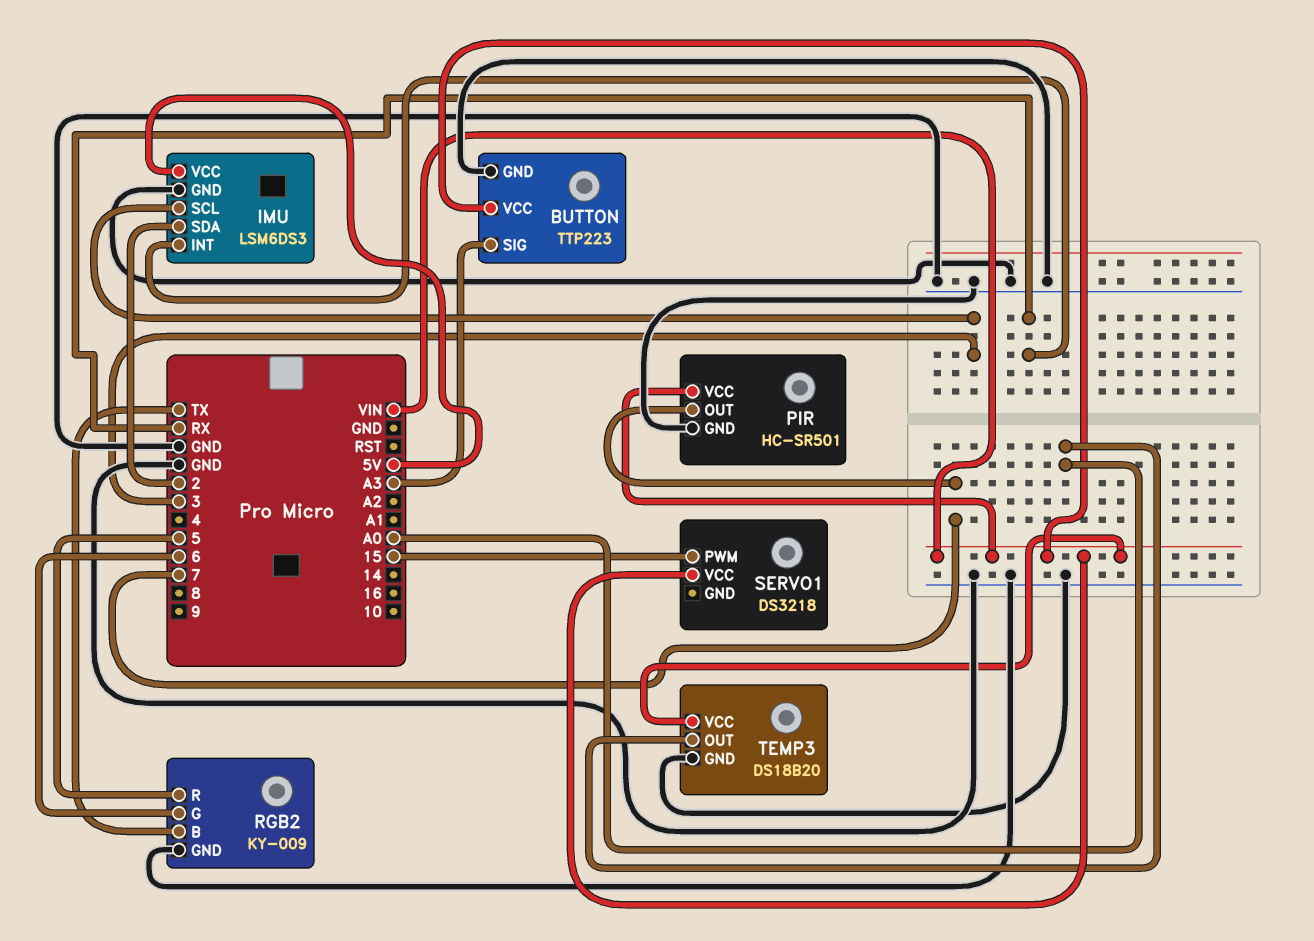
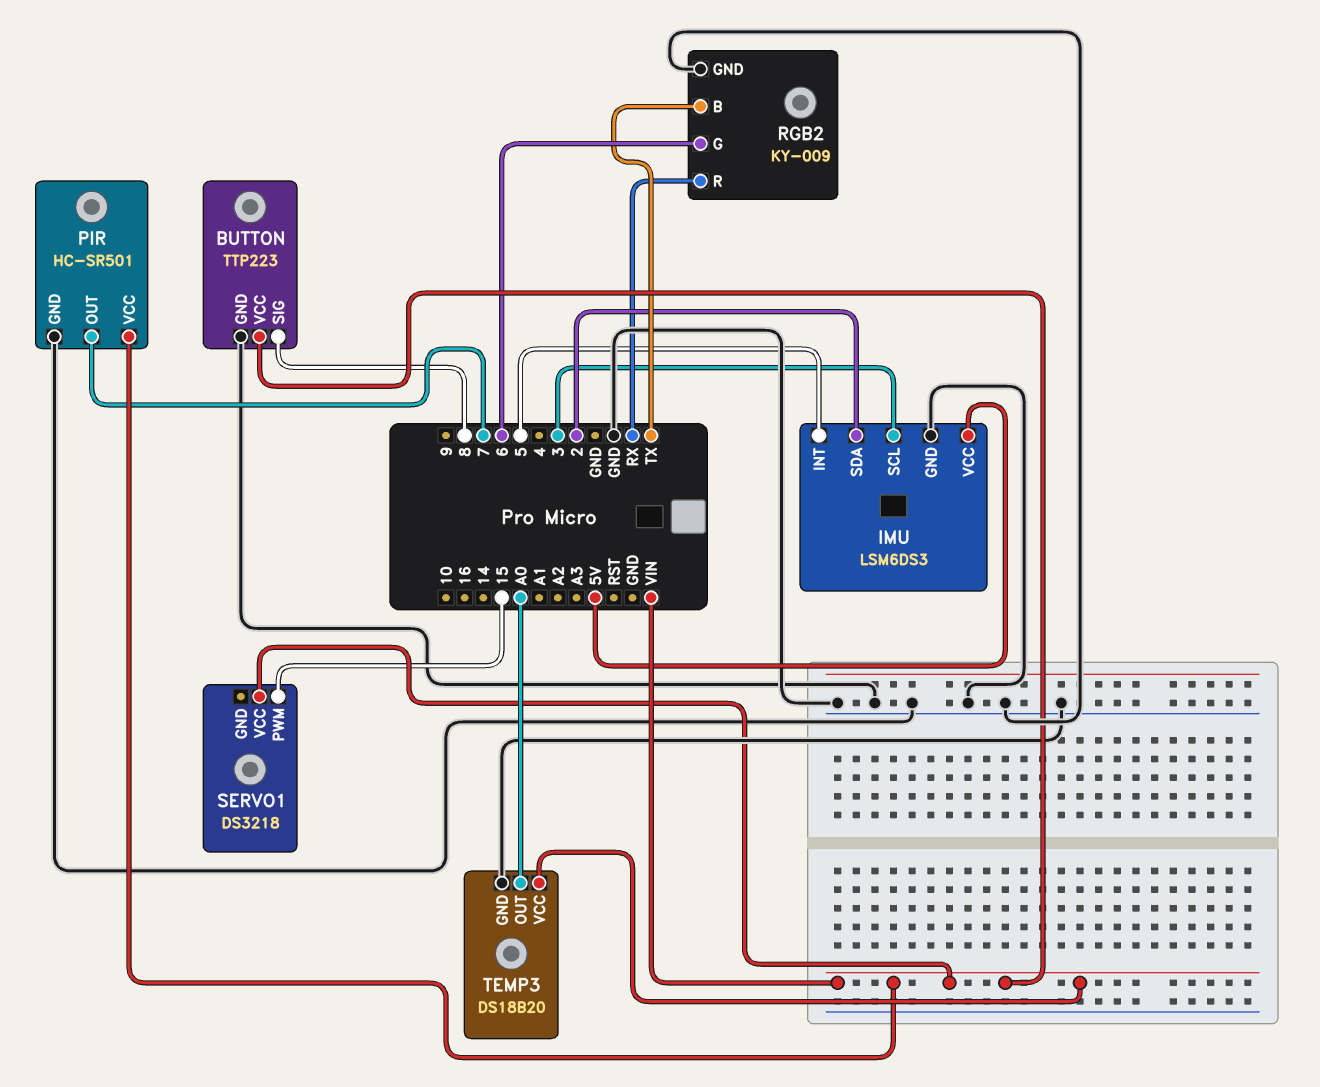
BUTTON pin SIG: A3 -> 8
IMU pin INT: RX -> 5
RGB2 pin R: 5 -> RX

